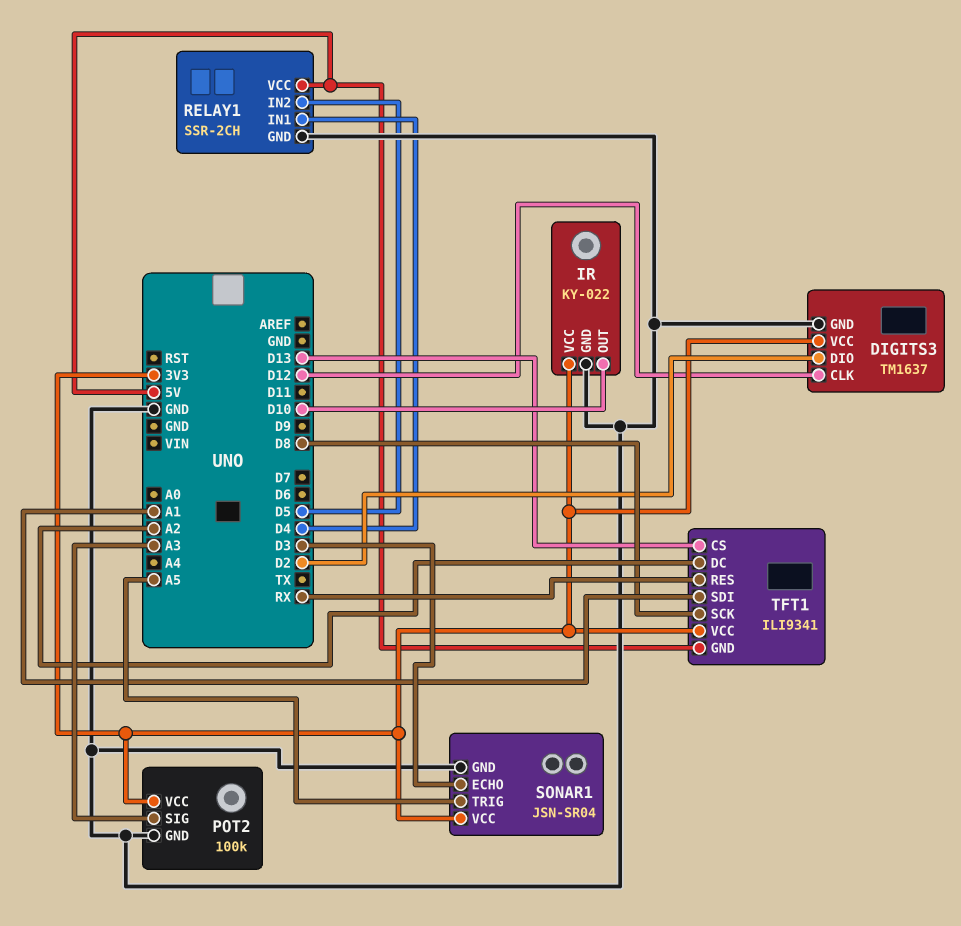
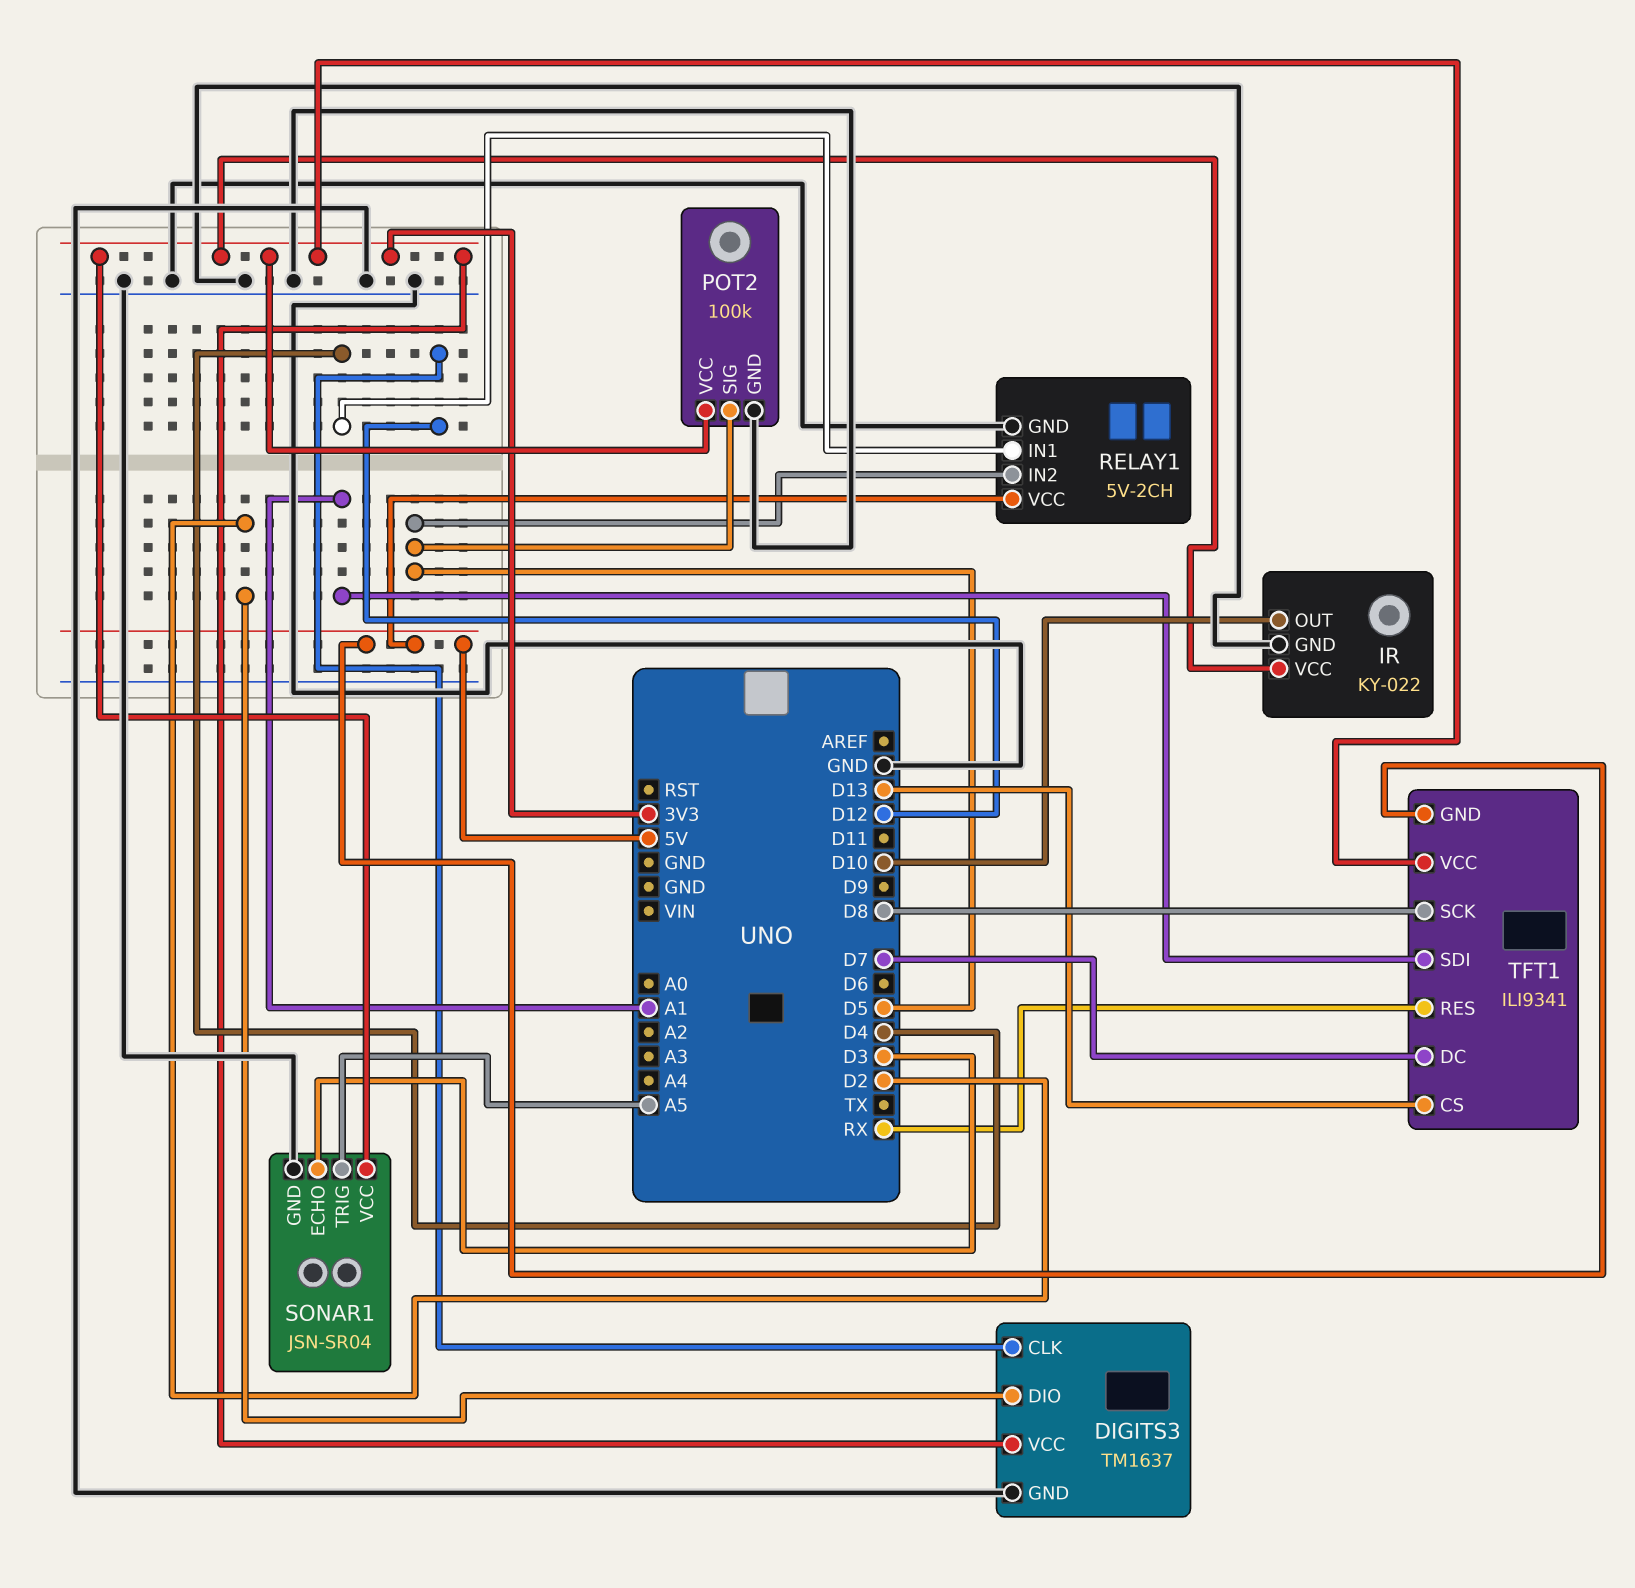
POT2 pin SIG: A3 -> D5
RELAY1: SSR-2CH -> 5V-2CH
TFT1 pin DC: A2 -> D7

